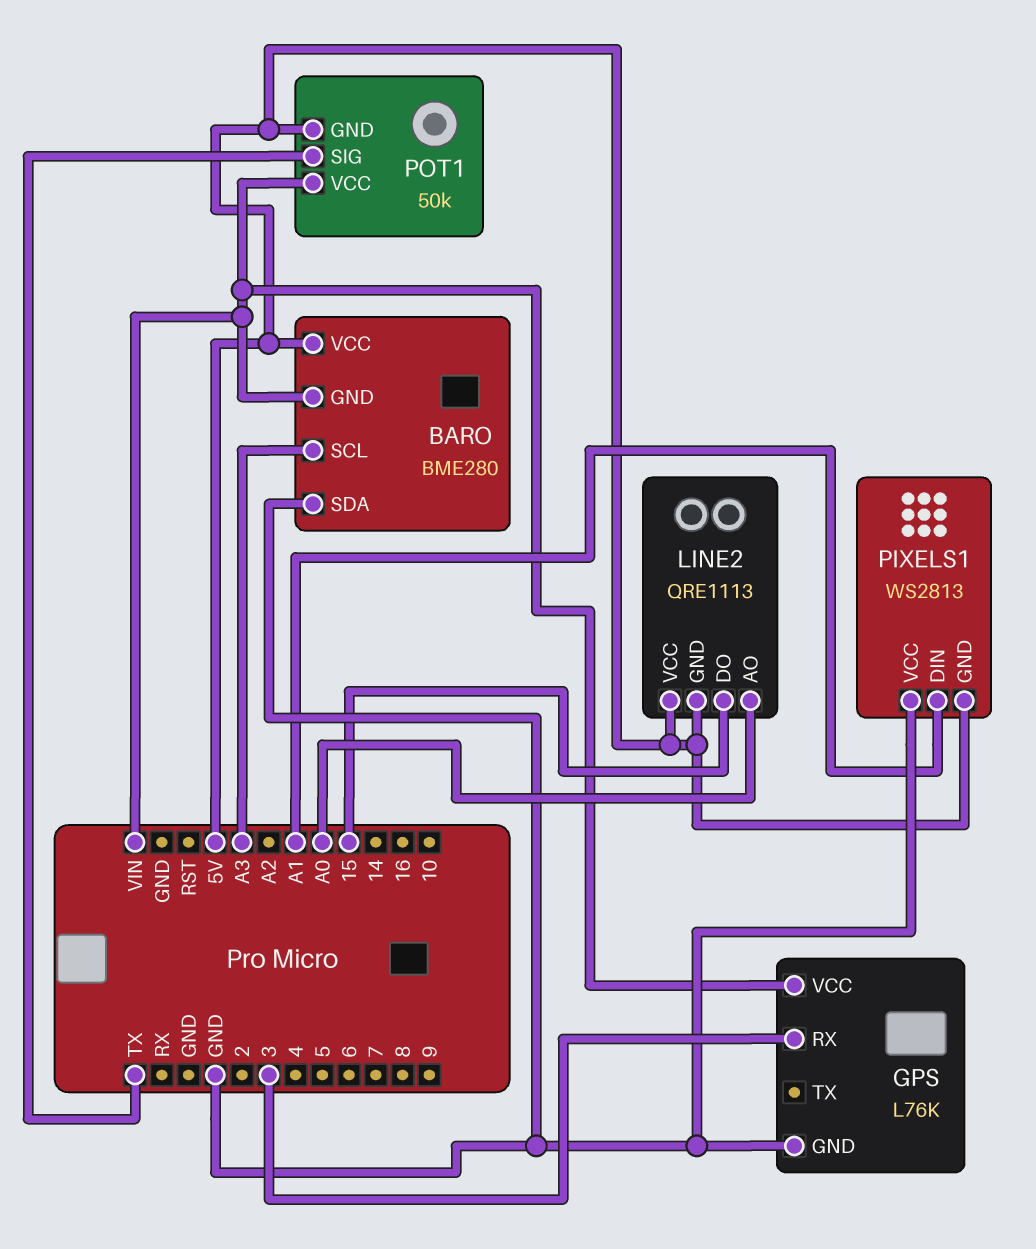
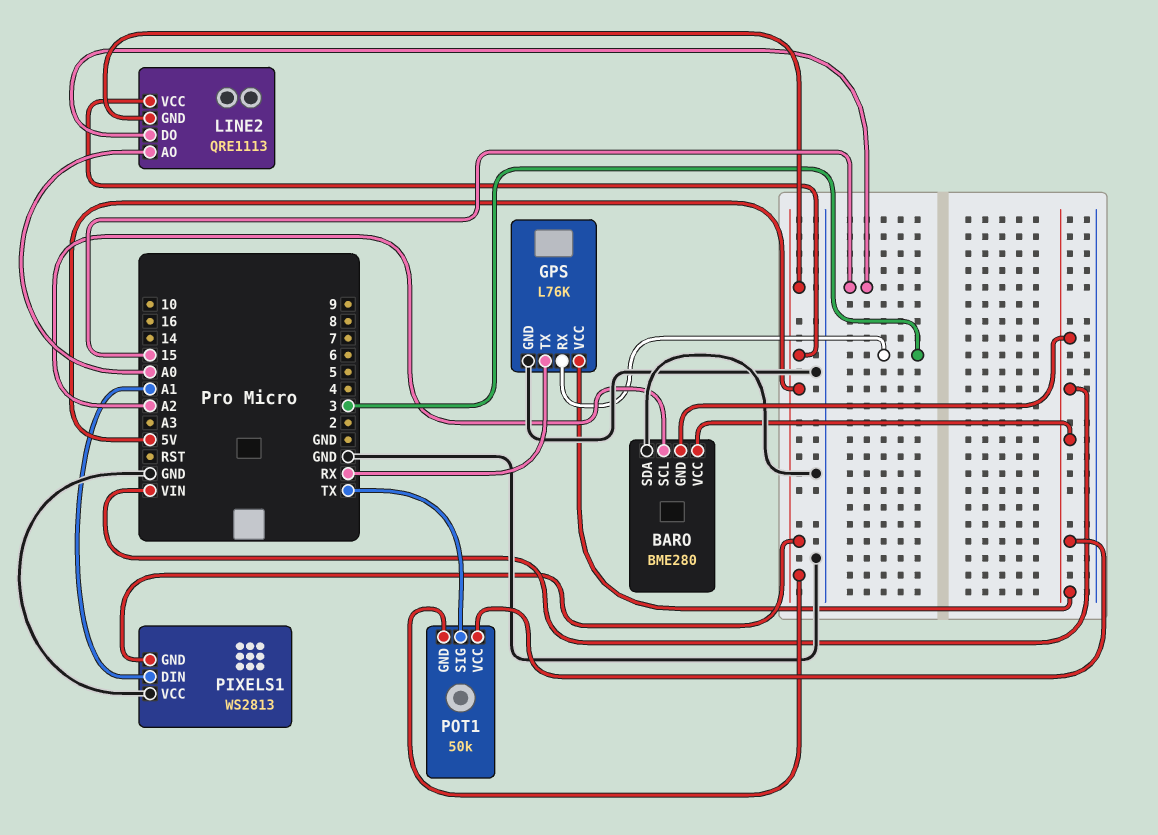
BARO pin SCL: A3 -> A2
BARO pin VCC: 5V -> VIN
GPS pin TX: none -> RX

